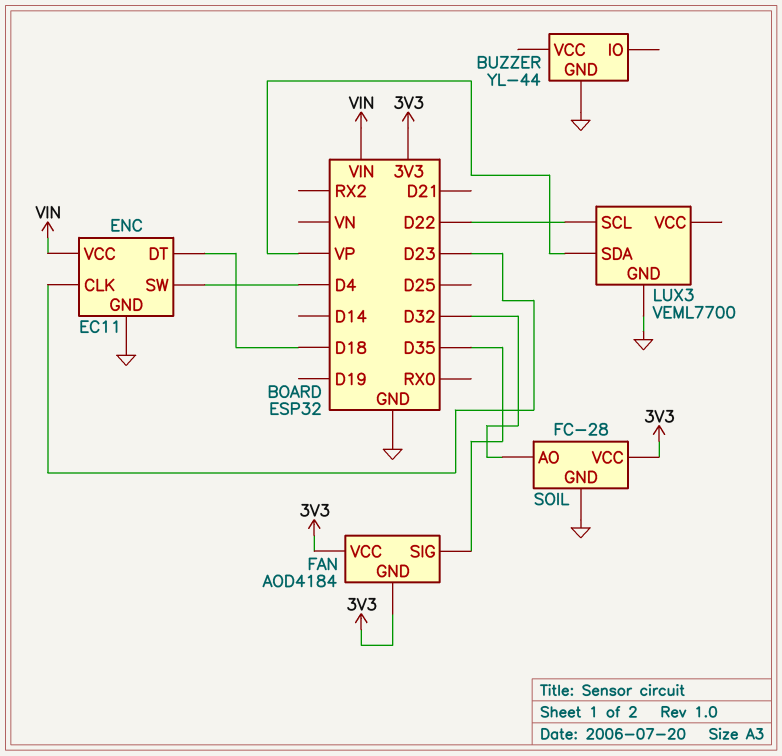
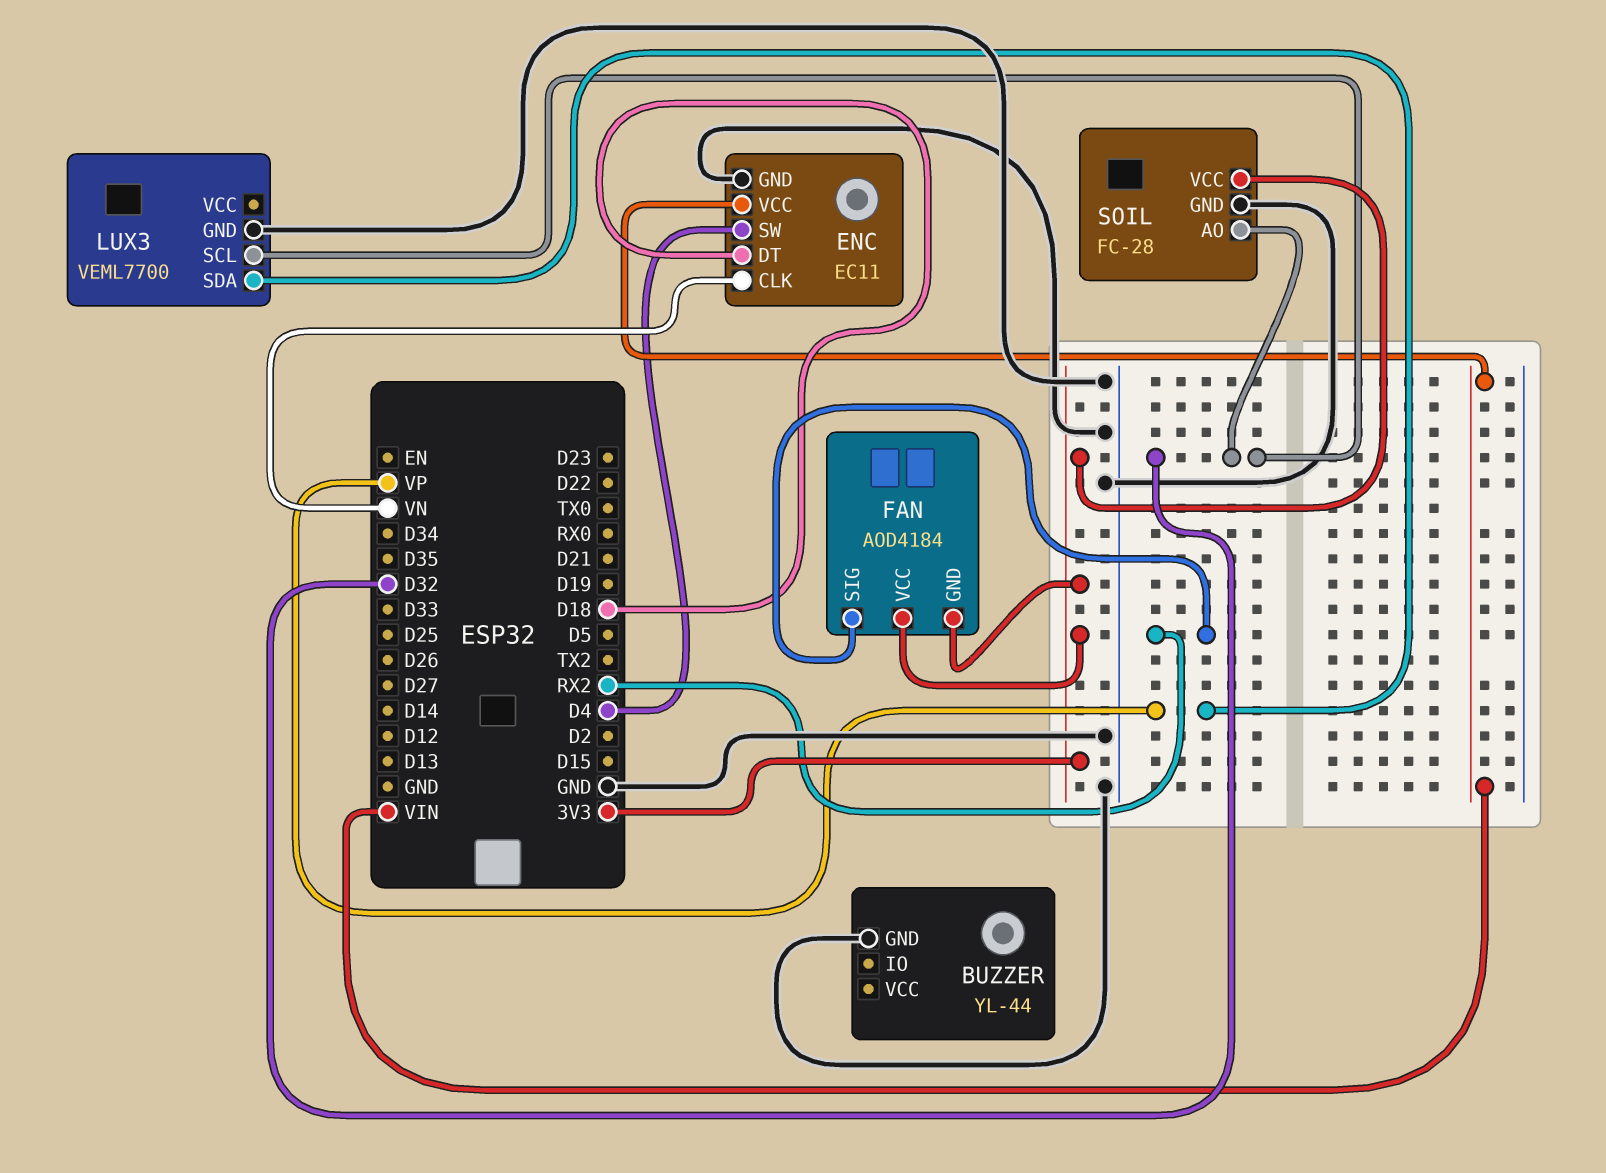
ENC pin CLK: D23 -> VN
FAN pin SIG: D35 -> RX2
LUX3 pin SCL: D22 -> D32

